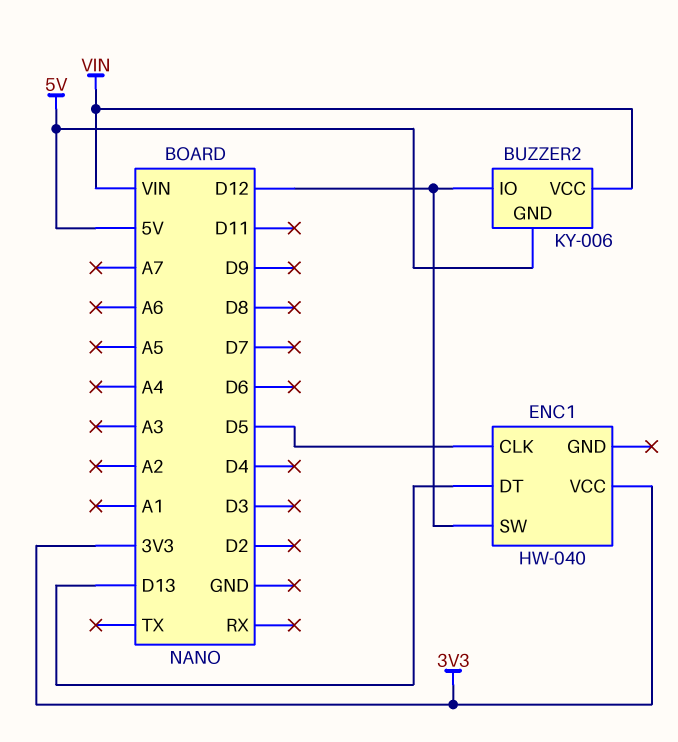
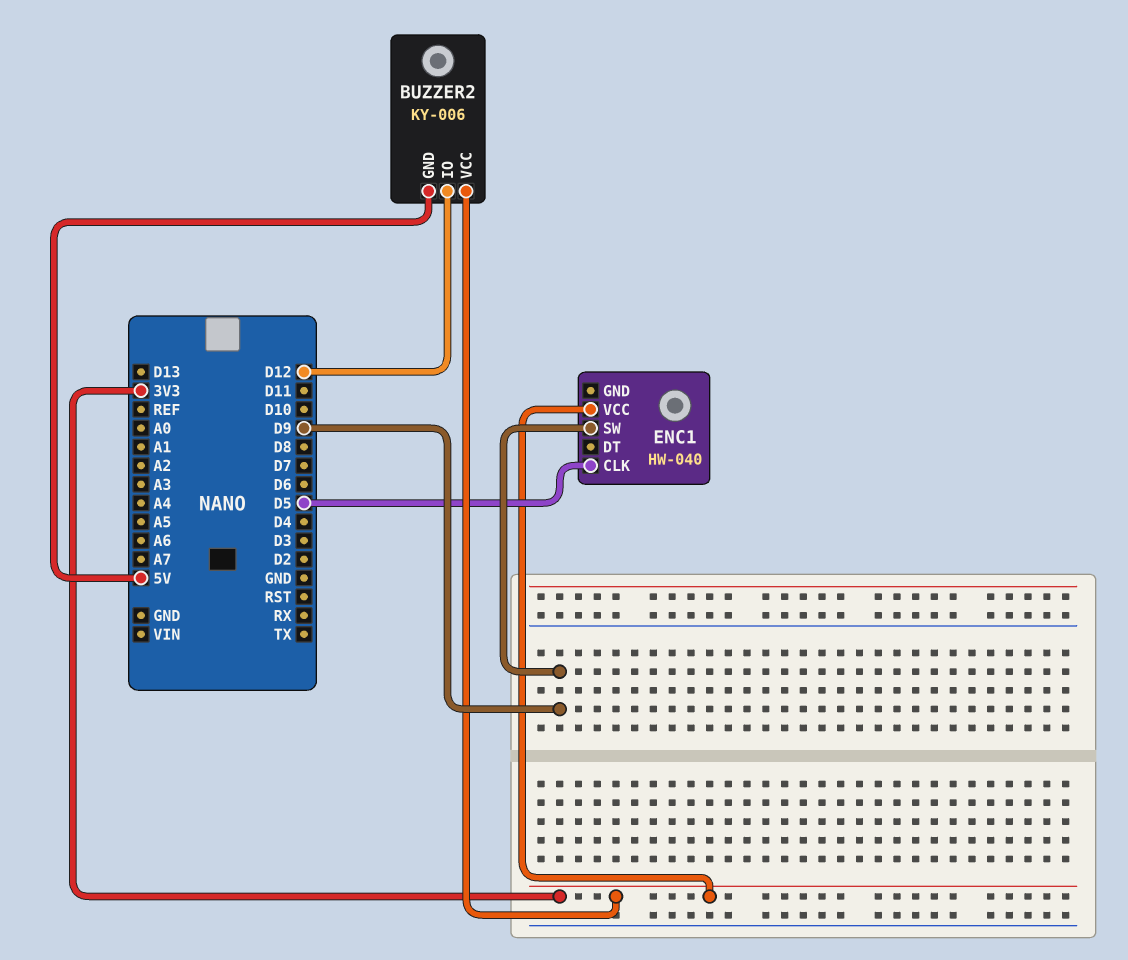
BUZZER2 pin VCC: VIN -> 3V3
ENC1 pin DT: D13 -> none
ENC1 pin SW: D12 -> D9

